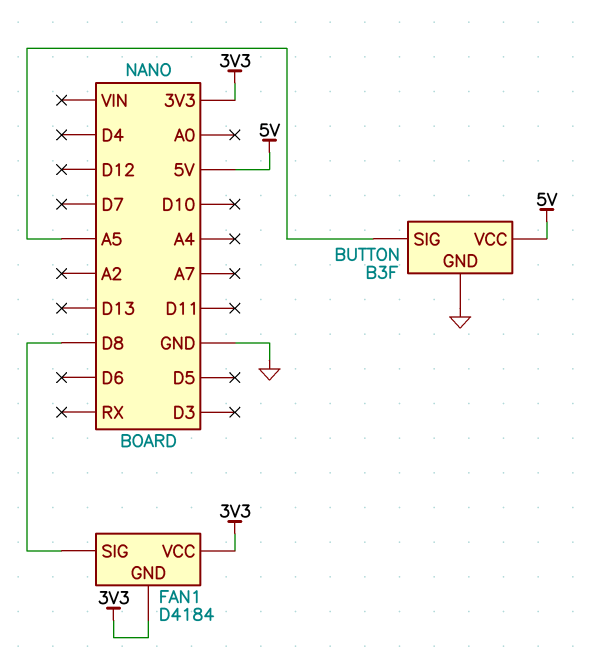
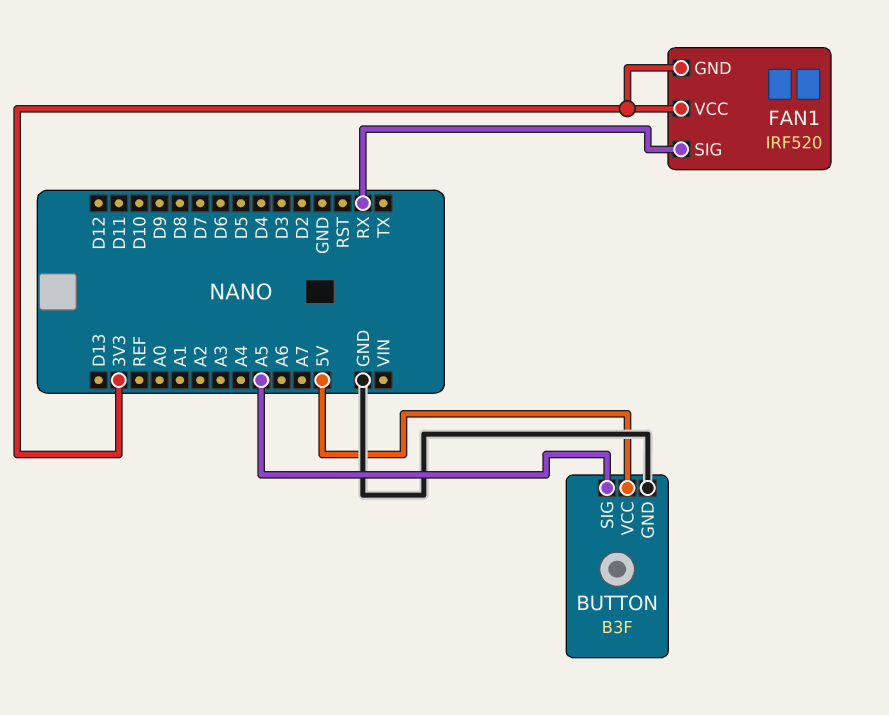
FAN1: D4184 -> IRF520
FAN1 pin SIG: D8 -> RX

